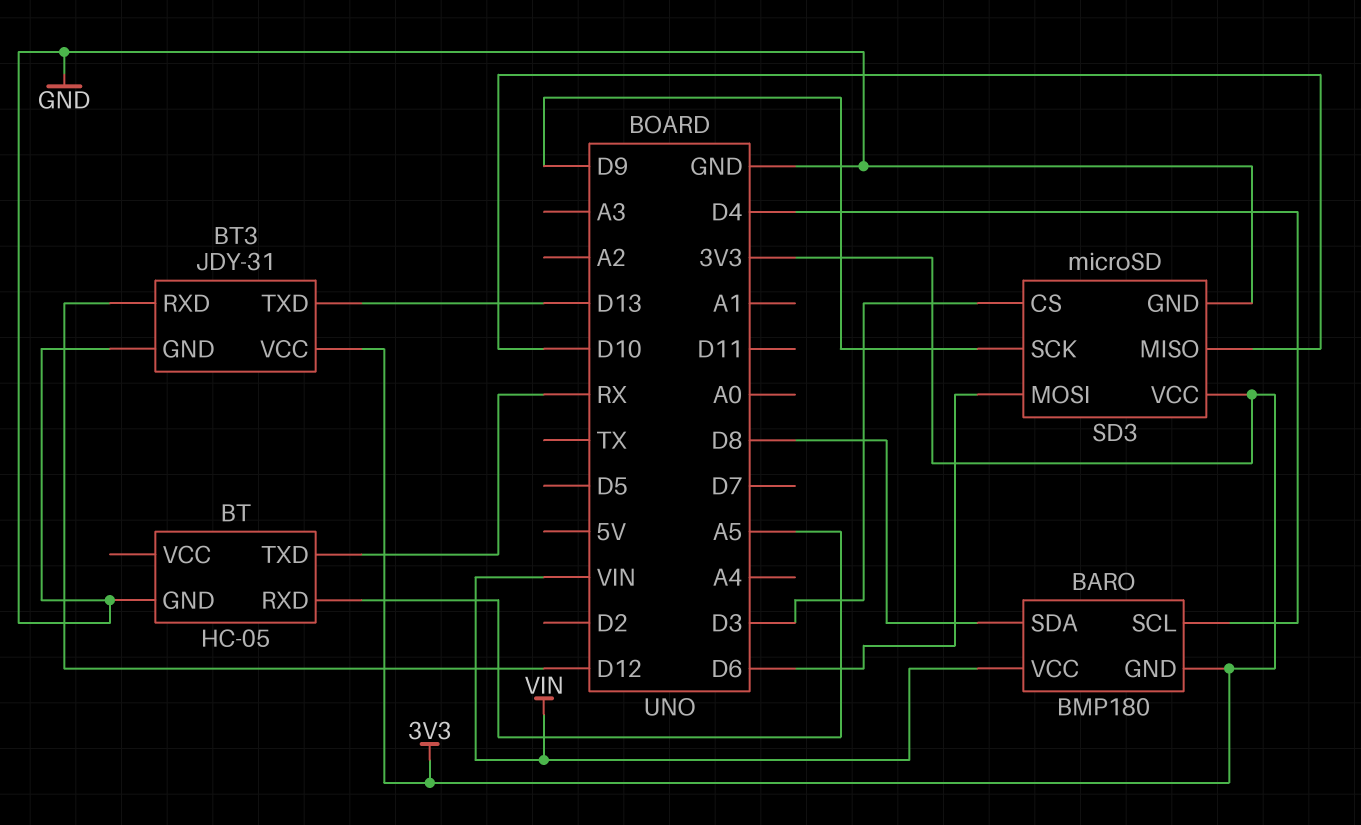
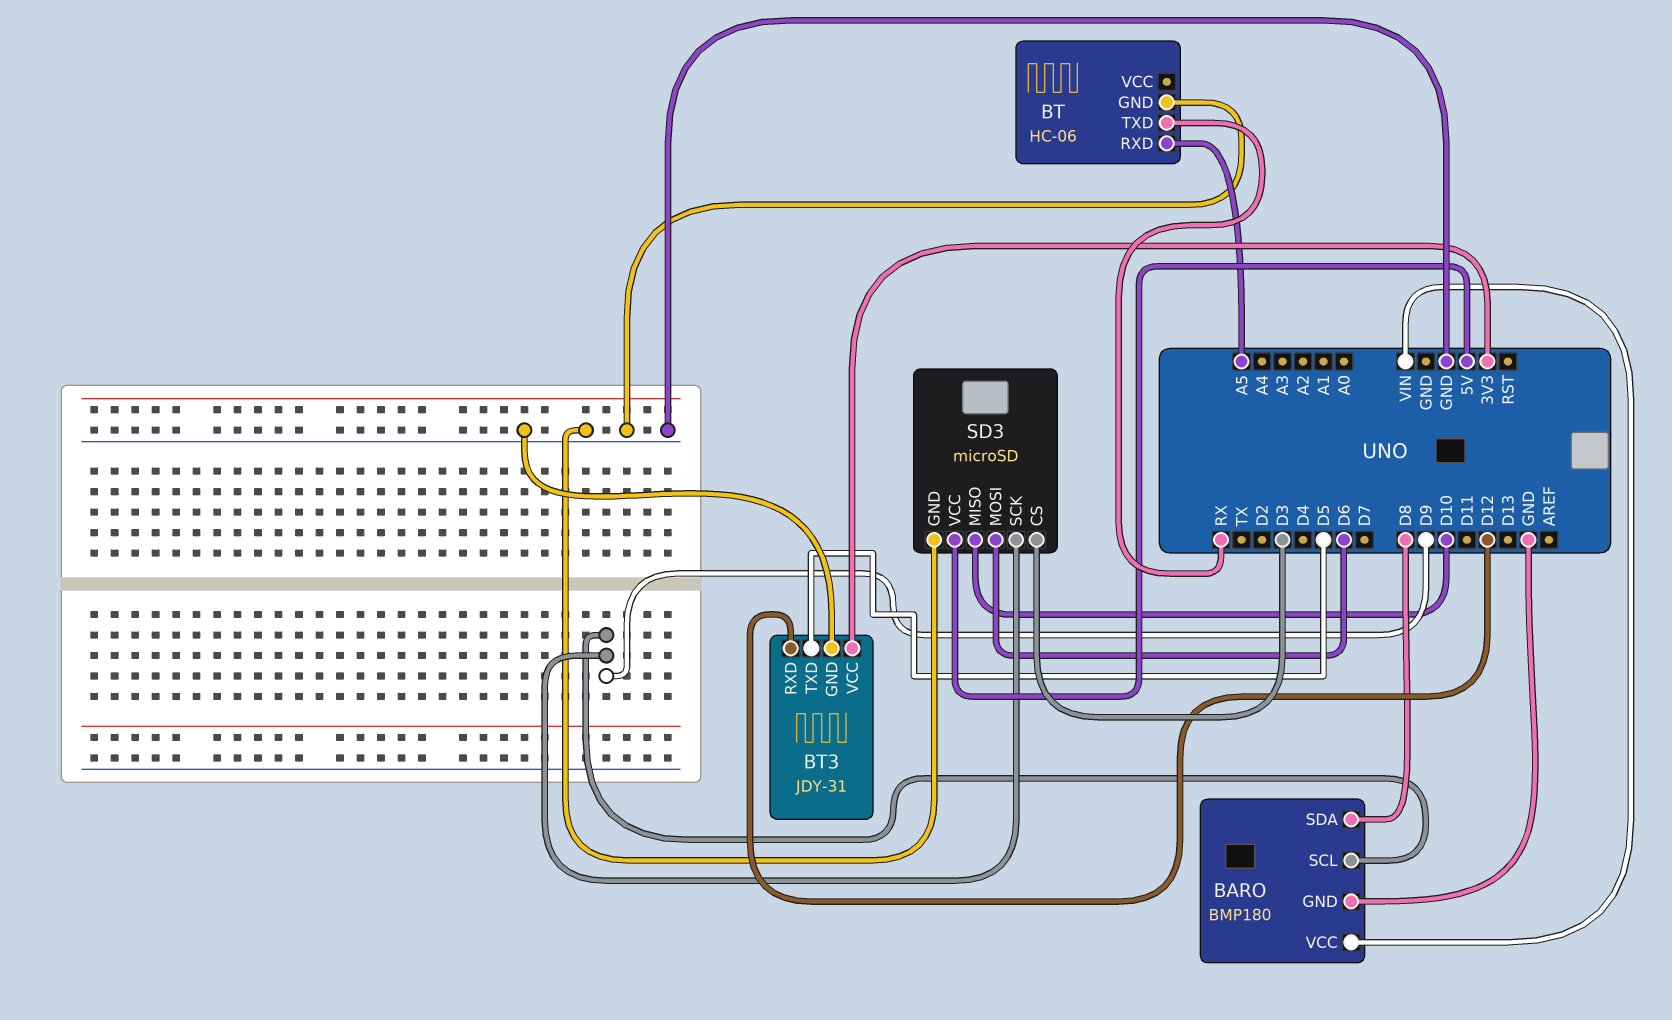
BARO pin GND: 3V3 -> GND
BARO pin SCL: D4 -> D9
BT: HC-05 -> HC-06
BT3 pin TXD: D13 -> D5
SD3 pin VCC: 3V3 -> 5V

